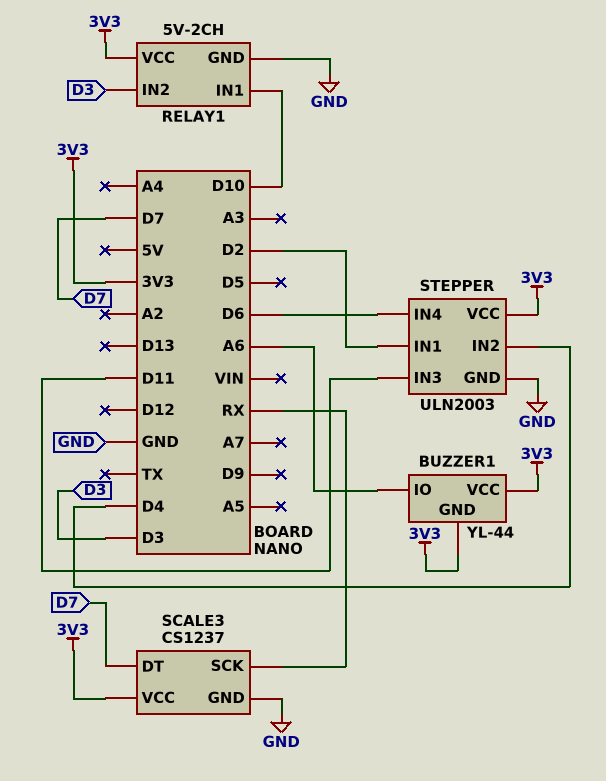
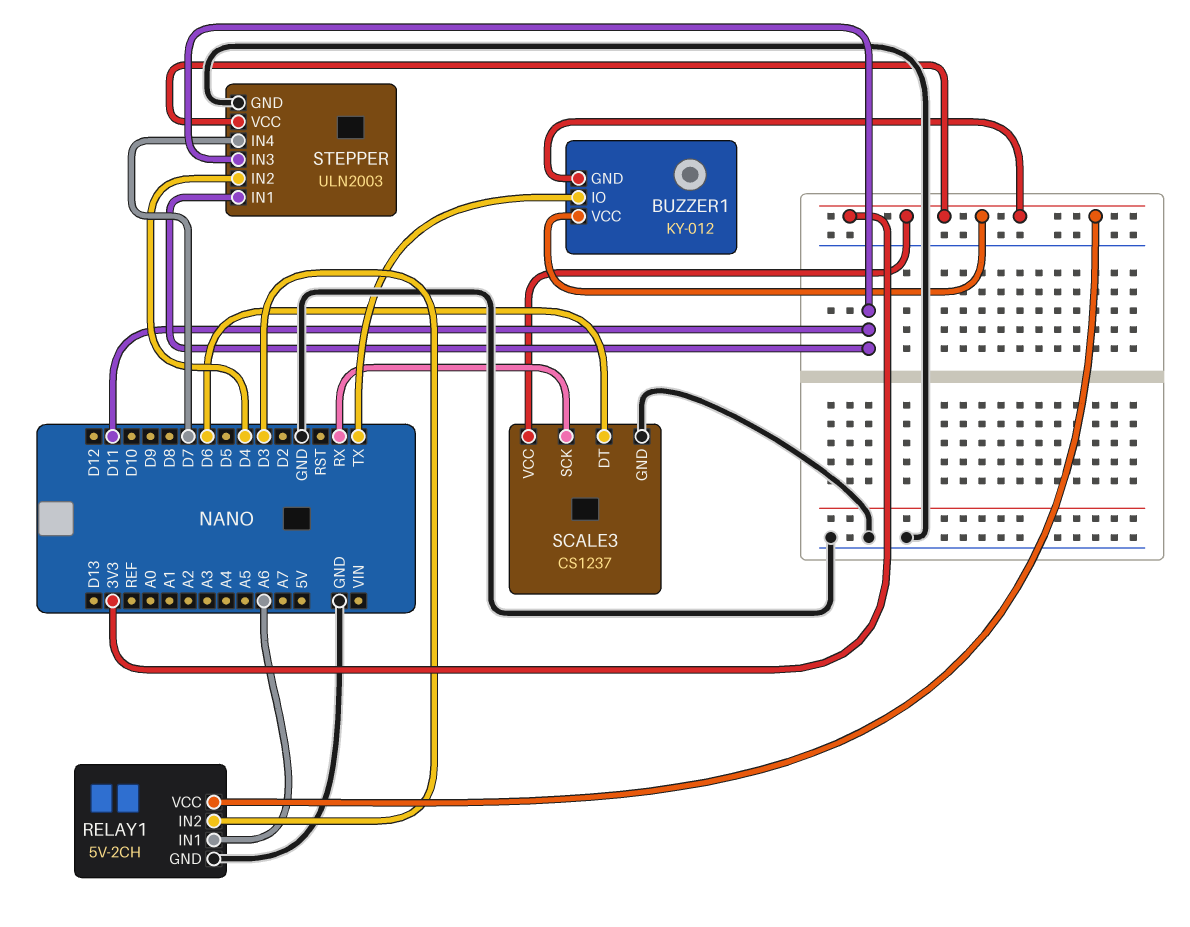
BUZZER1: YL-44 -> KY-012
BUZZER1 pin IO: A6 -> TX
RELAY1 pin IN1: D10 -> A6
SCALE3 pin DT: D7 -> D6
STEPPER pin IN1: D2 -> D11
STEPPER pin IN4: D6 -> D7

